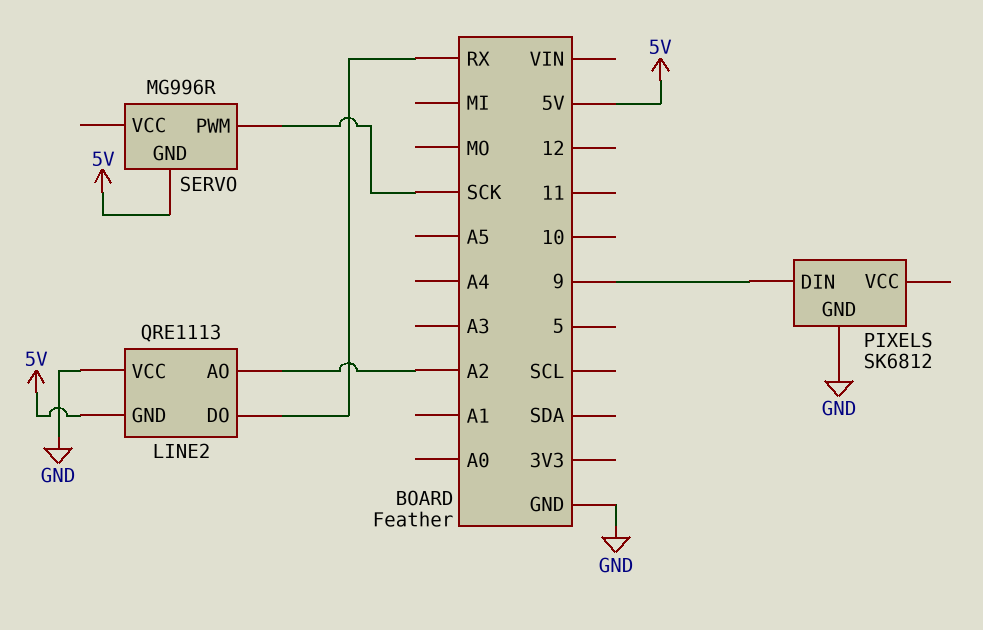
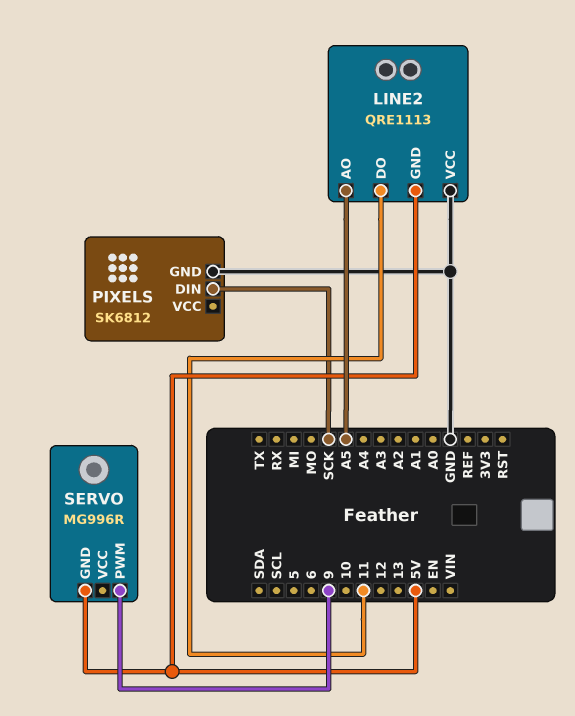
LINE2 pin AO: A2 -> A5
LINE2 pin DO: RX -> 11
PIXELS pin DIN: 9 -> SCK
SERVO pin PWM: SCK -> 9

